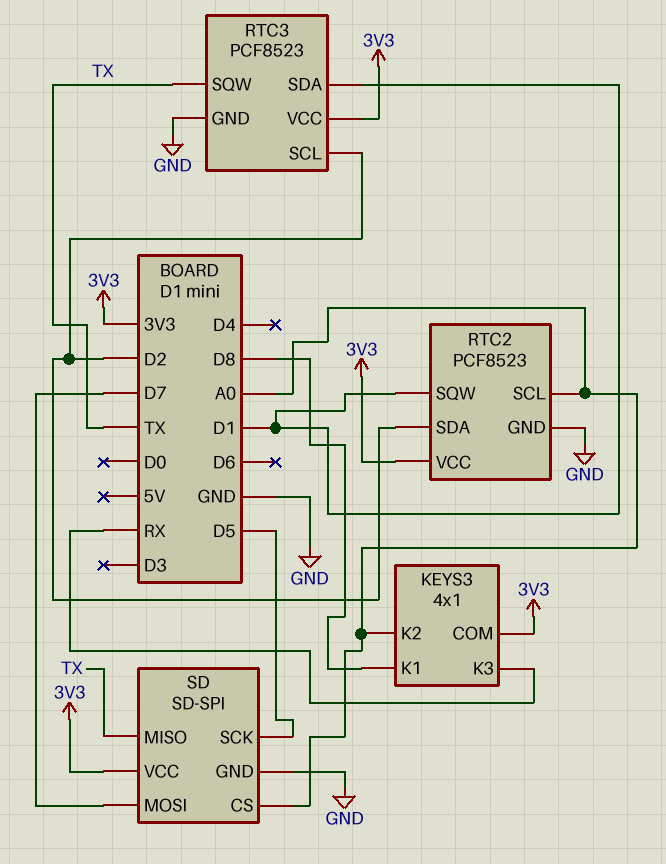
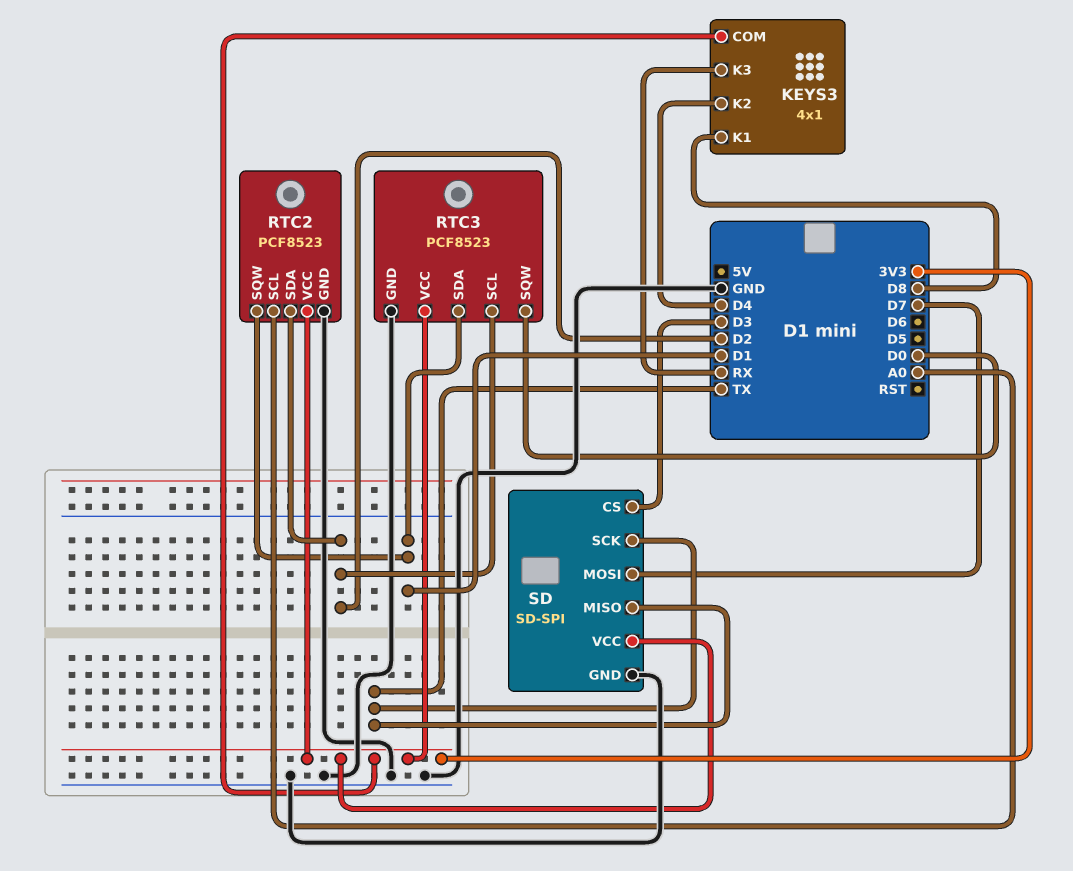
KEYS3 pin K2: A0 -> D4
RTC3 pin SQW: TX -> D0
SD pin CS: A0 -> D3
SD pin SCK: D5 -> TX

